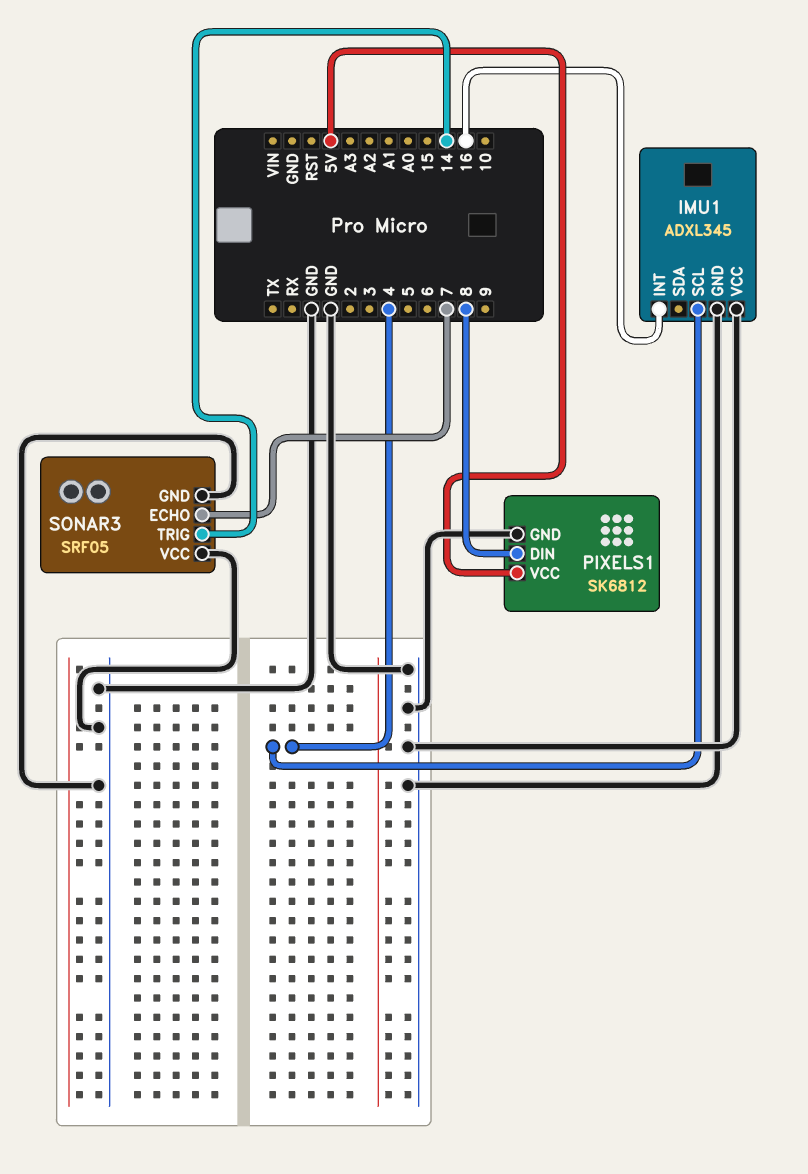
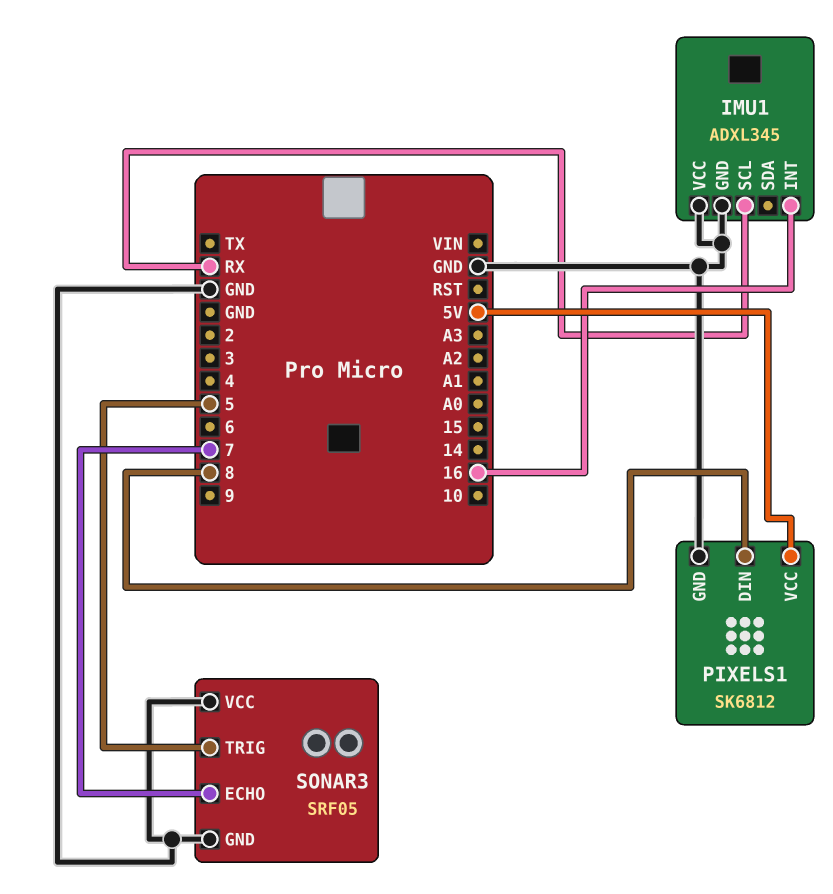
IMU1 pin SCL: 4 -> RX
SONAR3 pin TRIG: 14 -> 5

